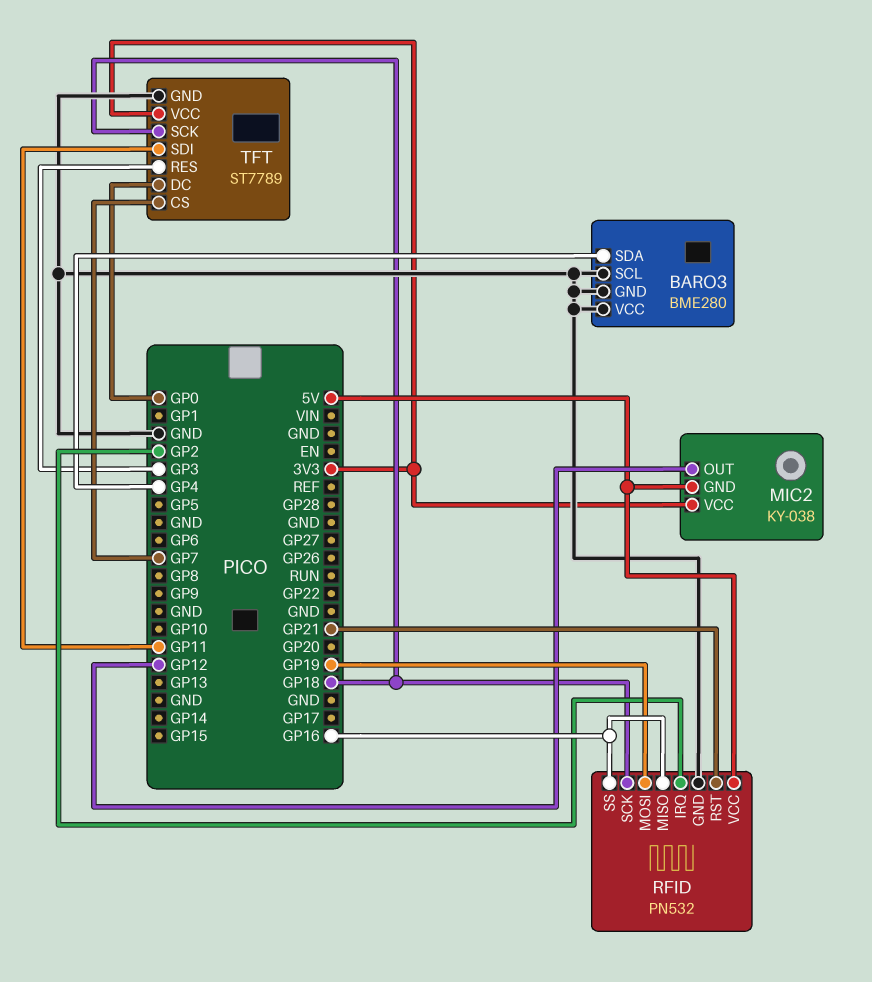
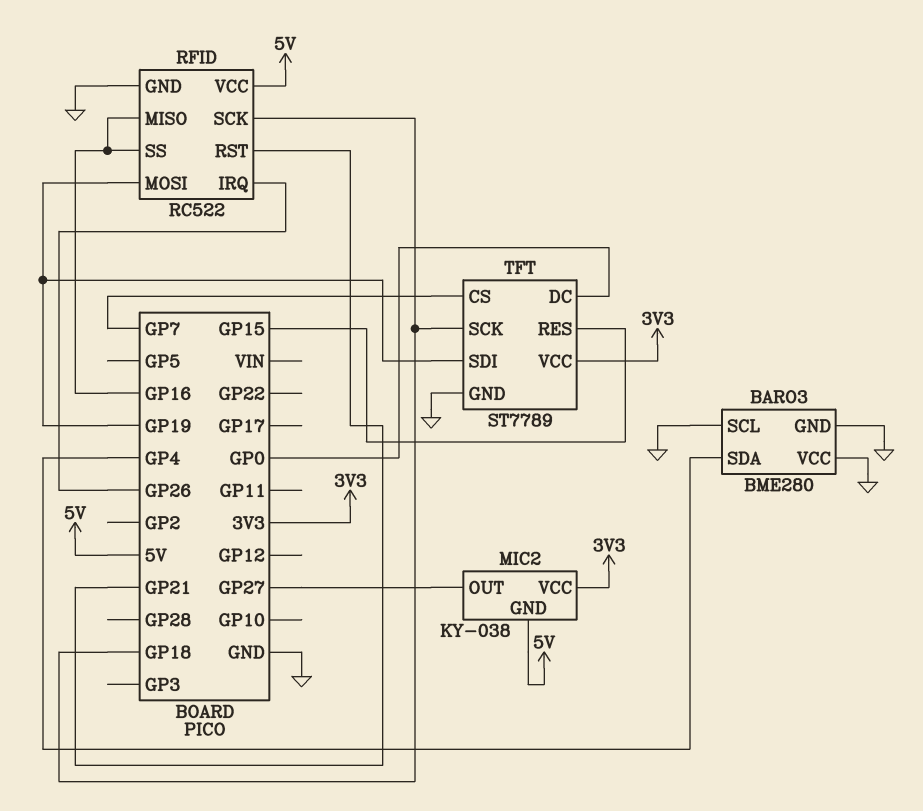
MIC2 pin OUT: GP12 -> GP27
RFID: PN532 -> RC522
RFID pin IRQ: GP2 -> GP26
TFT pin RES: GP3 -> GP15
TFT pin SDI: GP11 -> GP19

